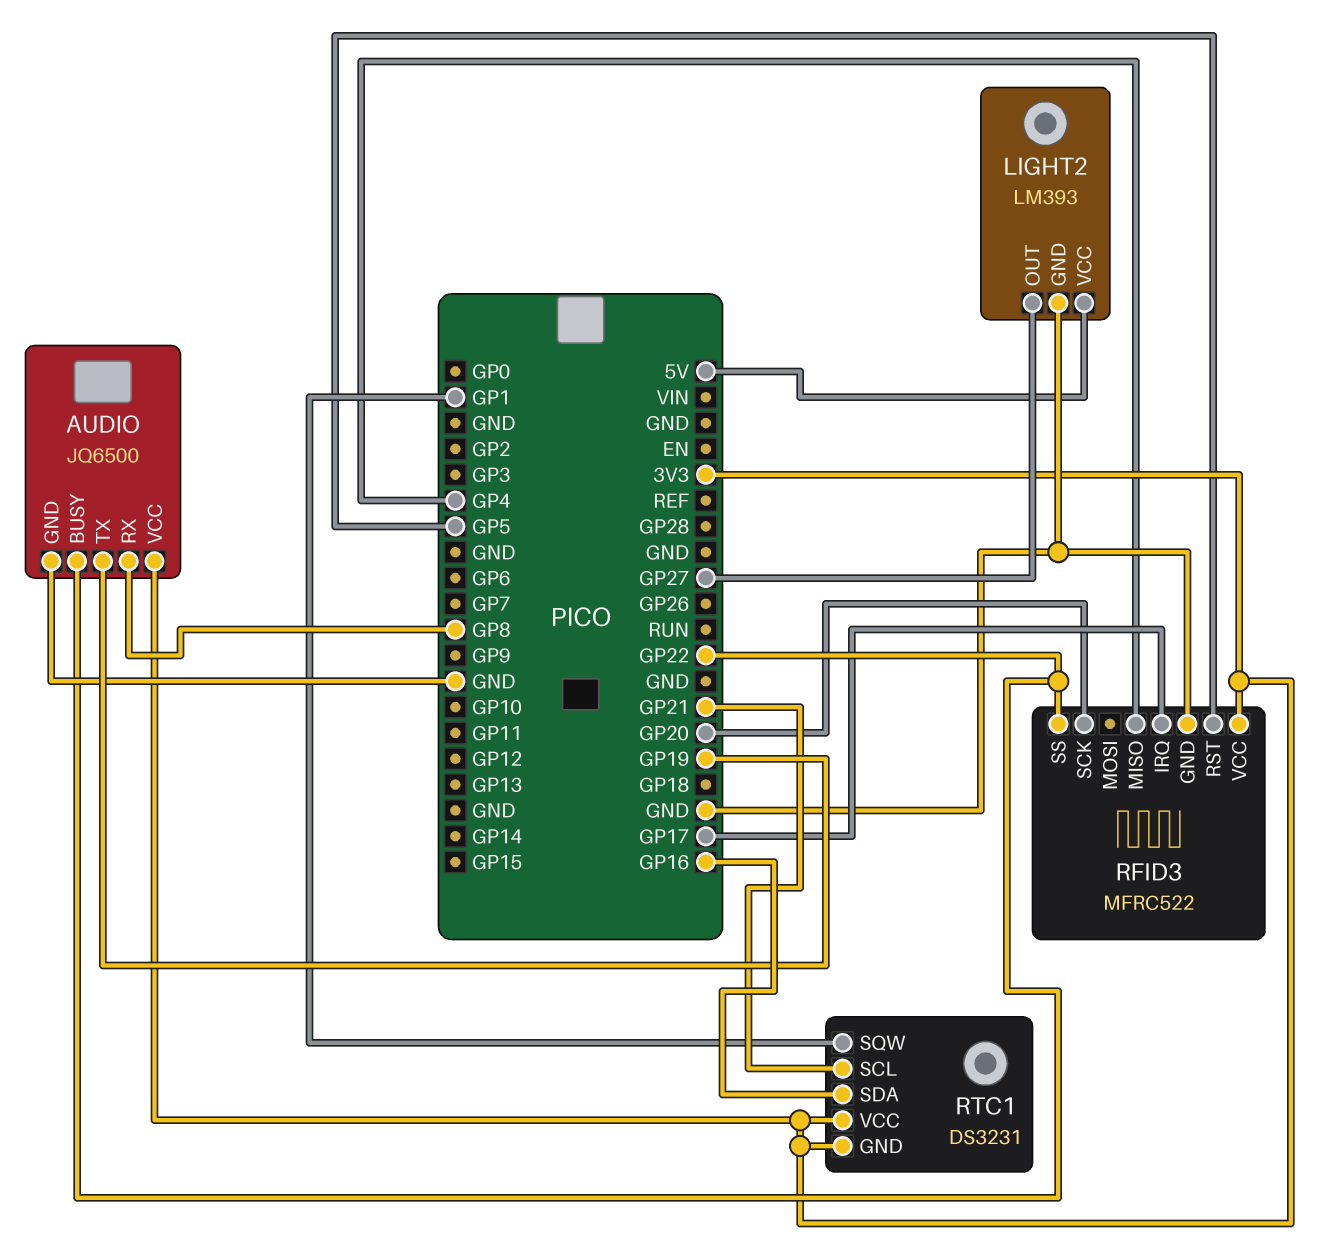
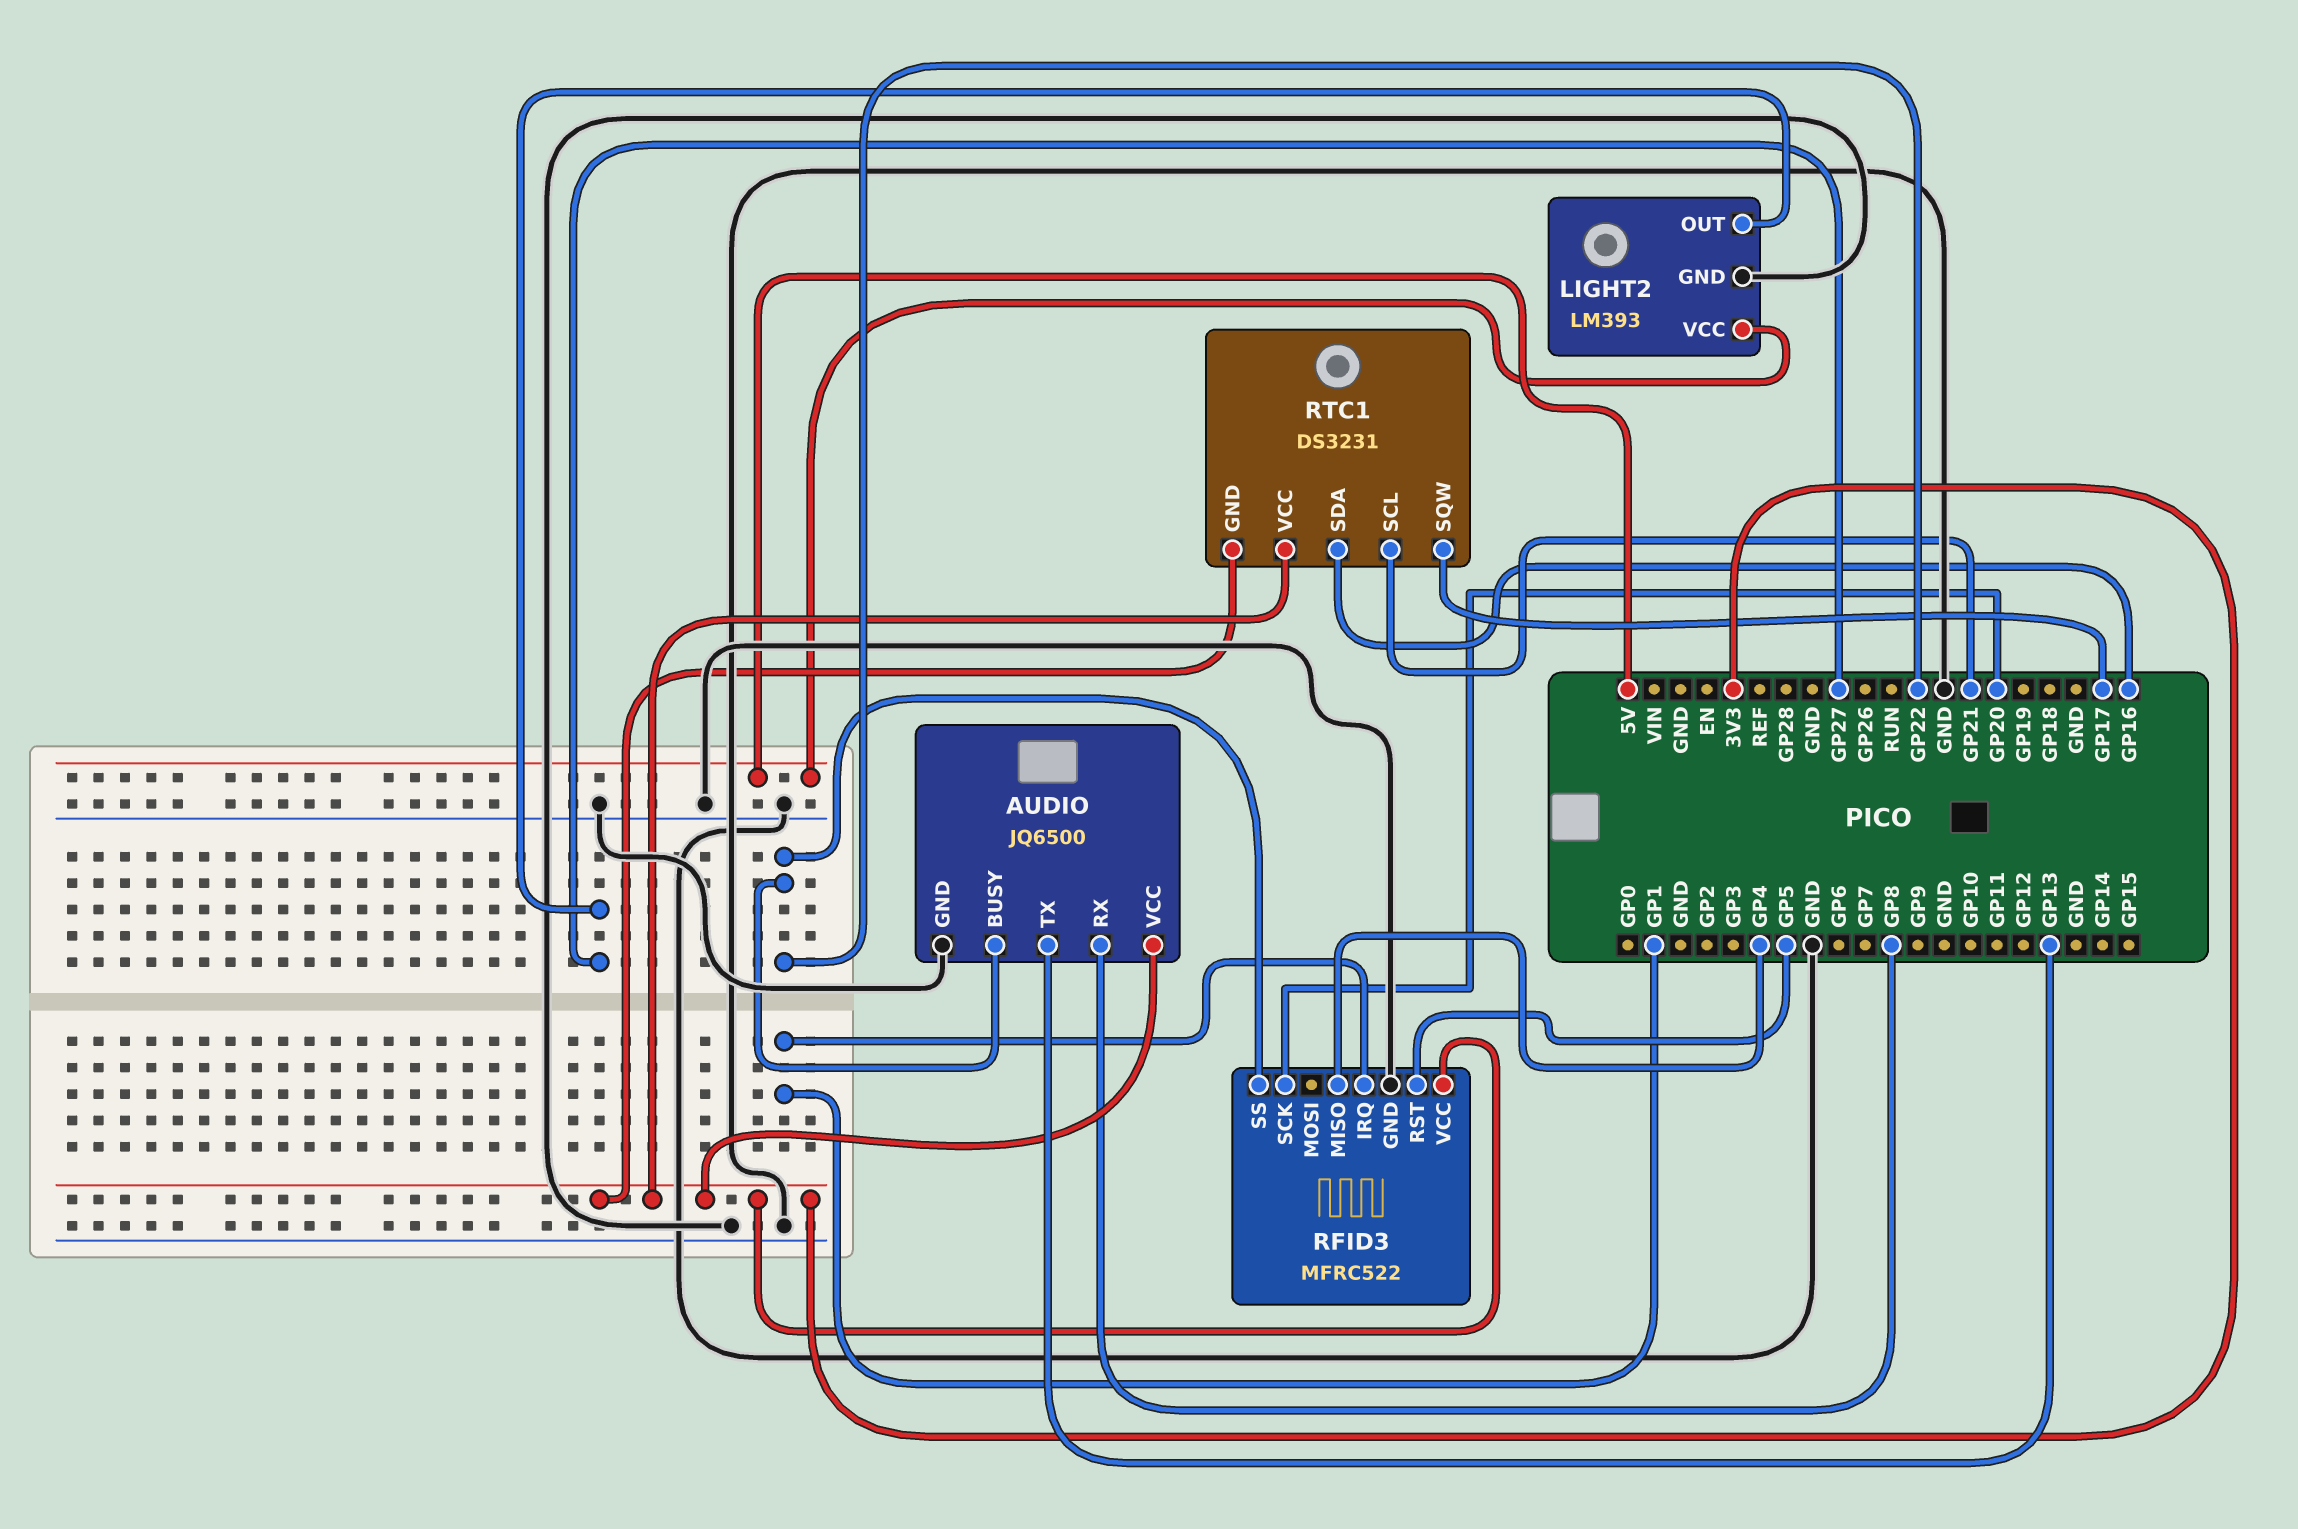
AUDIO pin TX: GP19 -> GP13
RFID3 pin IRQ: GP17 -> GP1
RTC1 pin SQW: GP1 -> GP17

